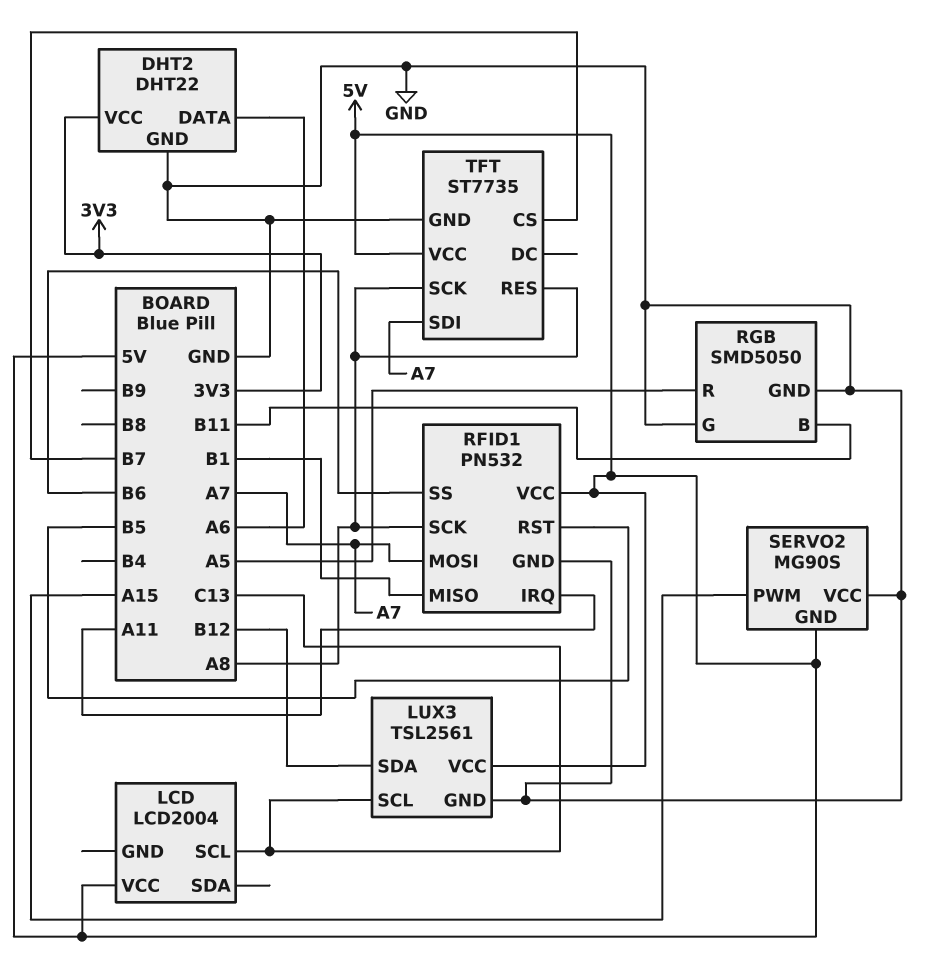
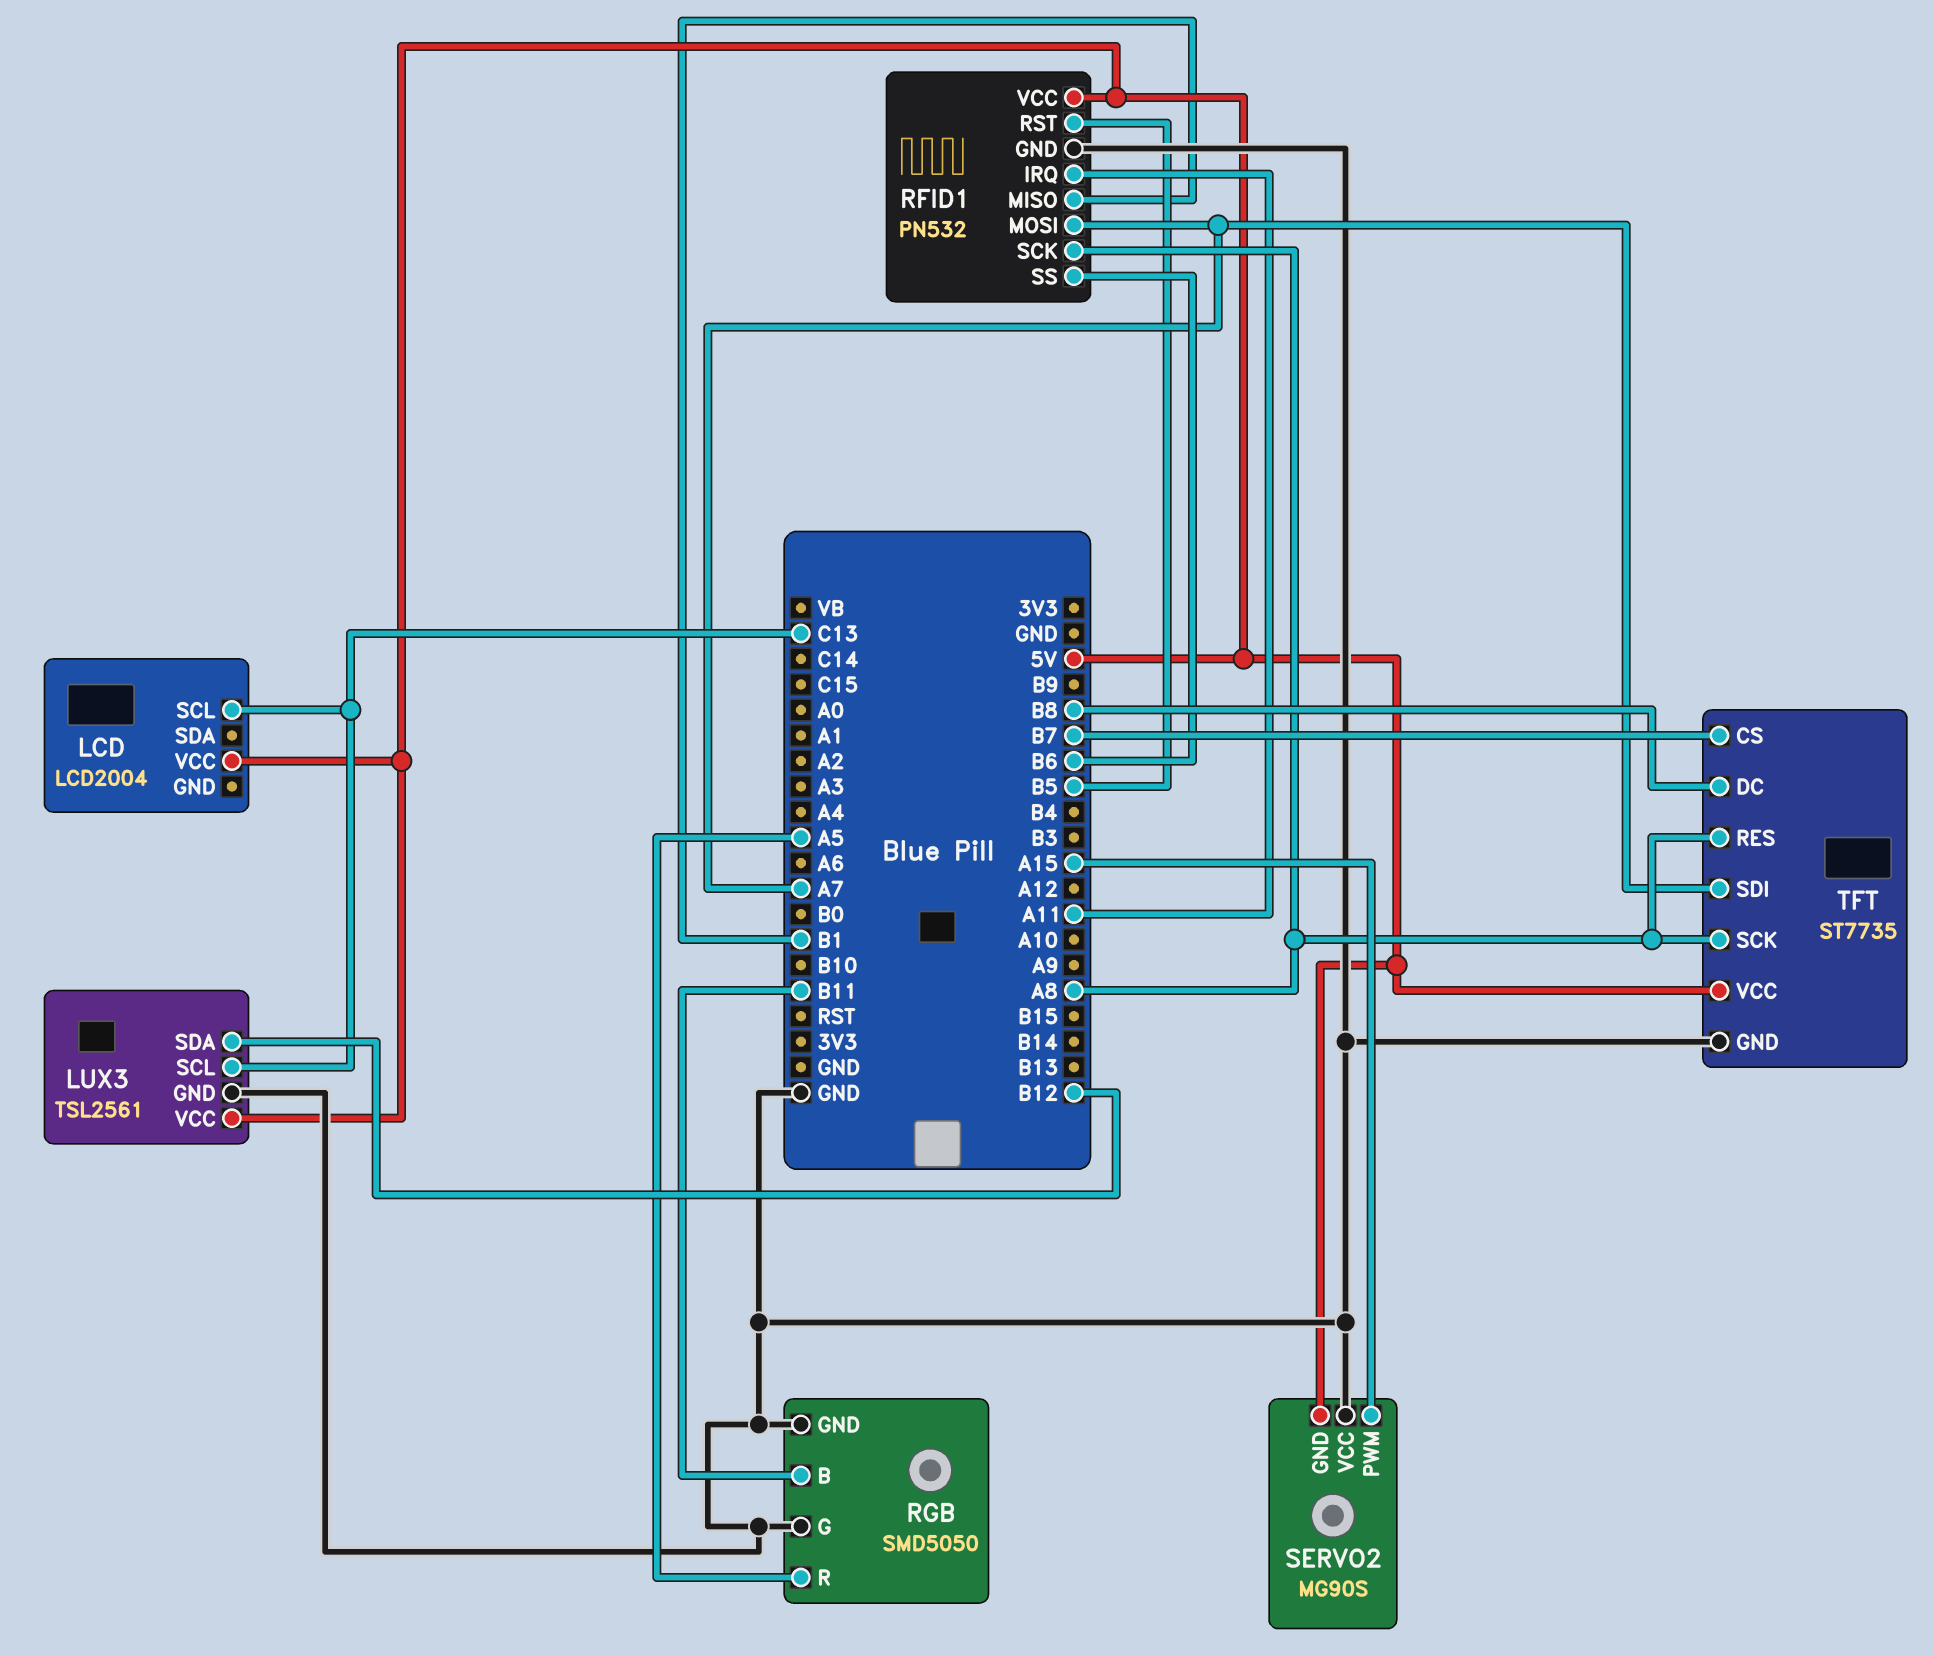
DHT2: DHT22 -> none
DHT2 pin DATA: A6 -> none
DHT2 pin GND: GND -> none
DHT2 pin VCC: 3V3 -> none
TFT pin DC: none -> B8

